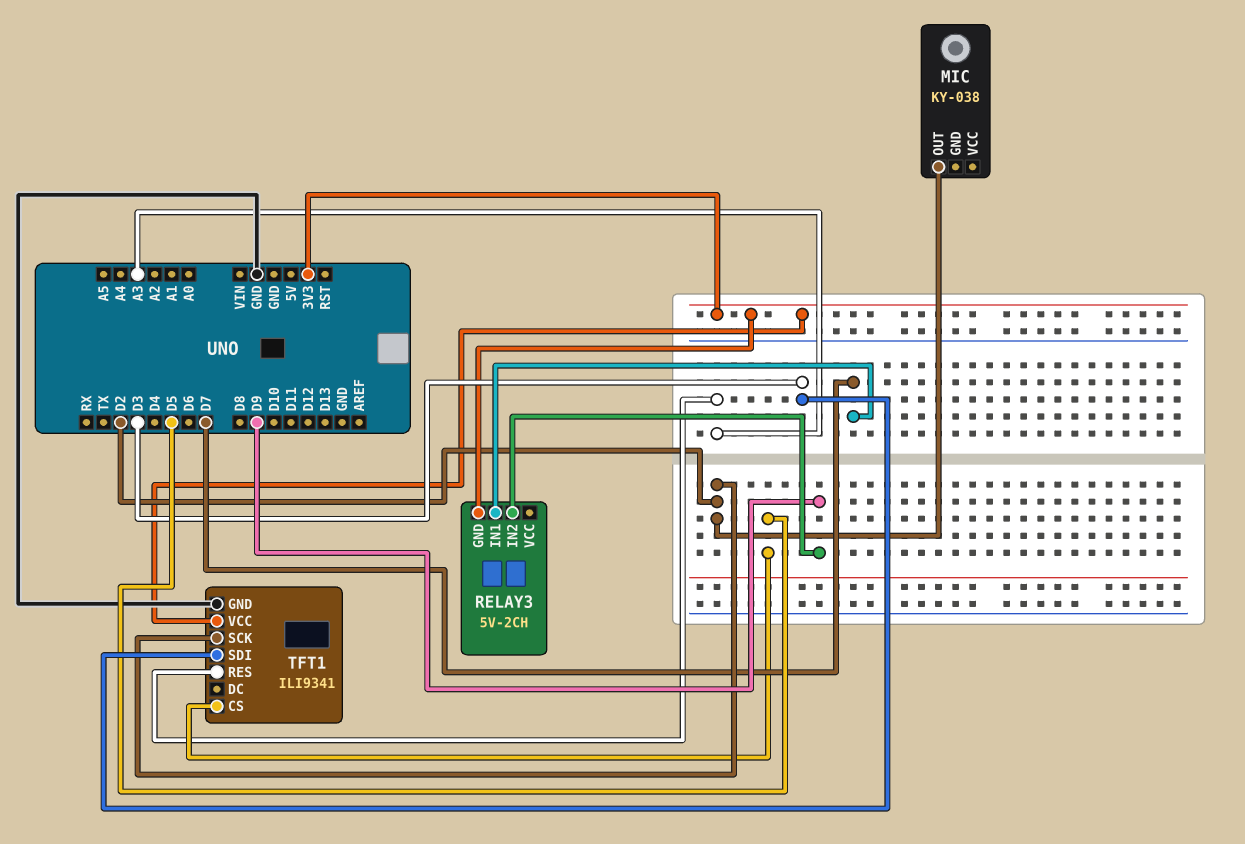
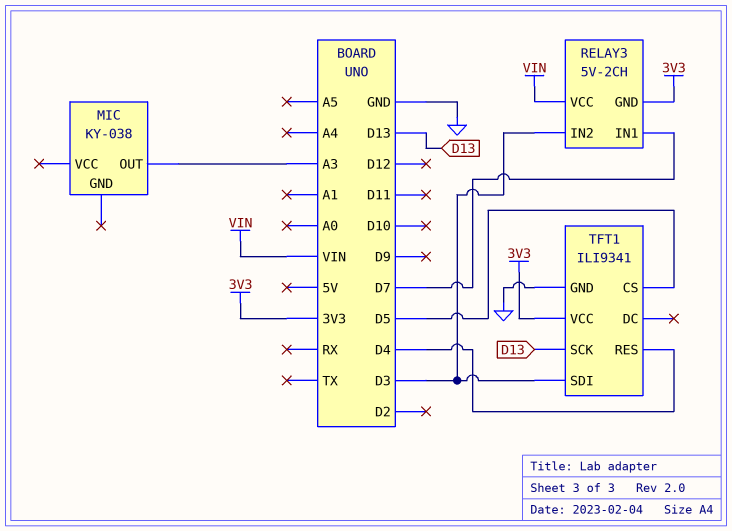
MIC pin OUT: D2 -> A3
RELAY3 pin IN2: D9 -> D3
RELAY3 pin VCC: none -> VIN
TFT1 pin RES: A3 -> D4
TFT1 pin SCK: D2 -> D13

